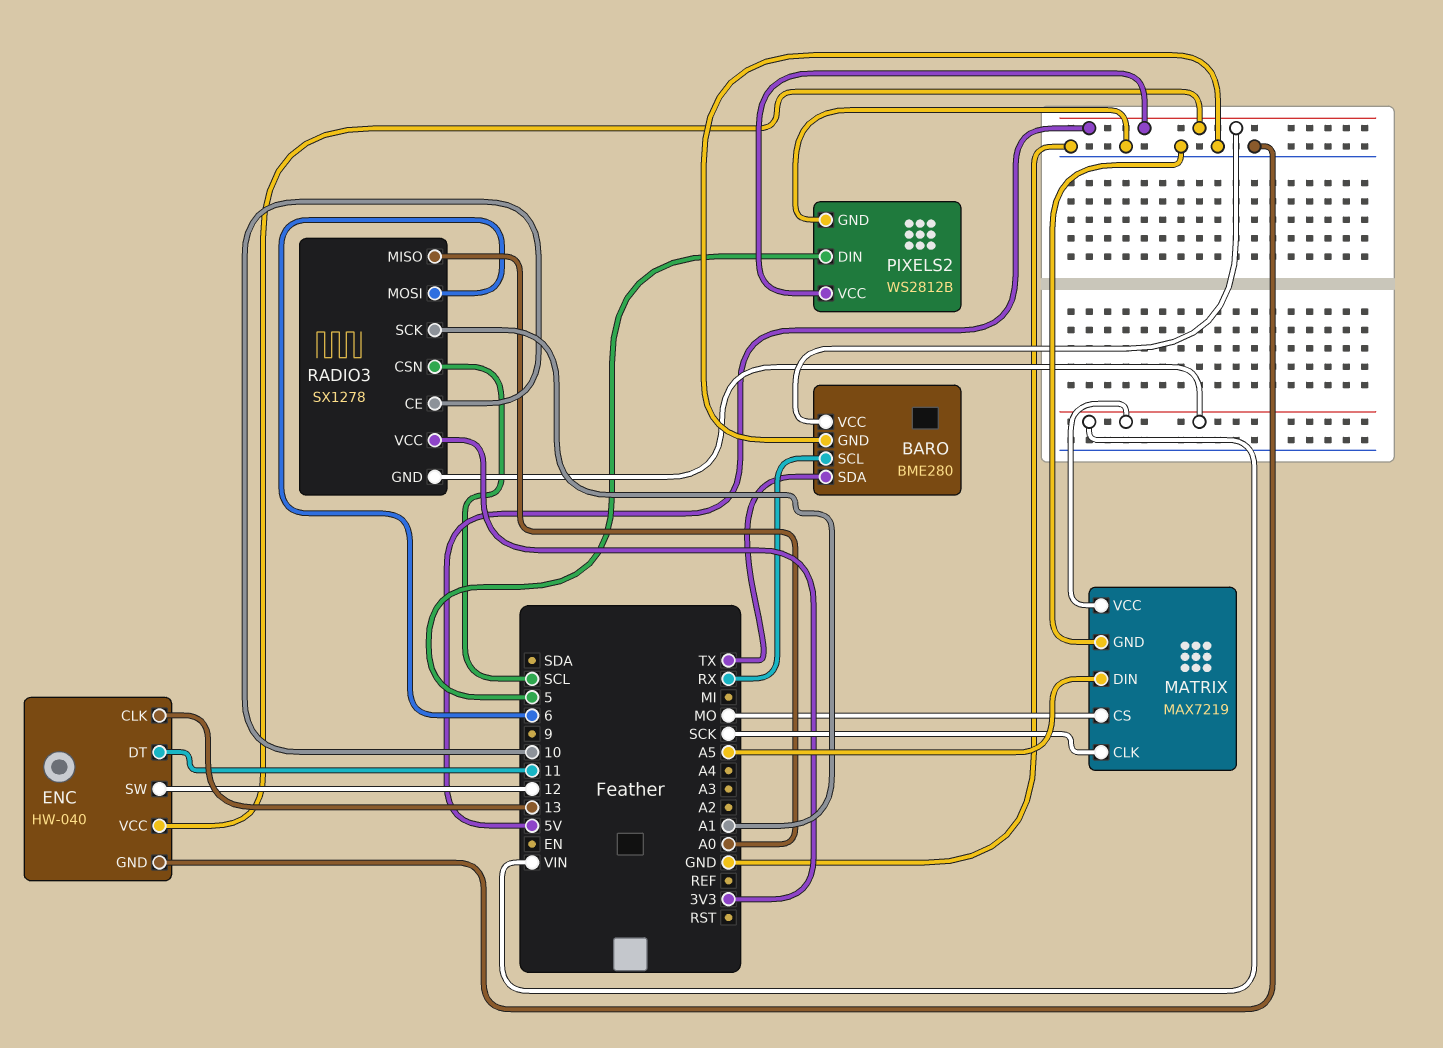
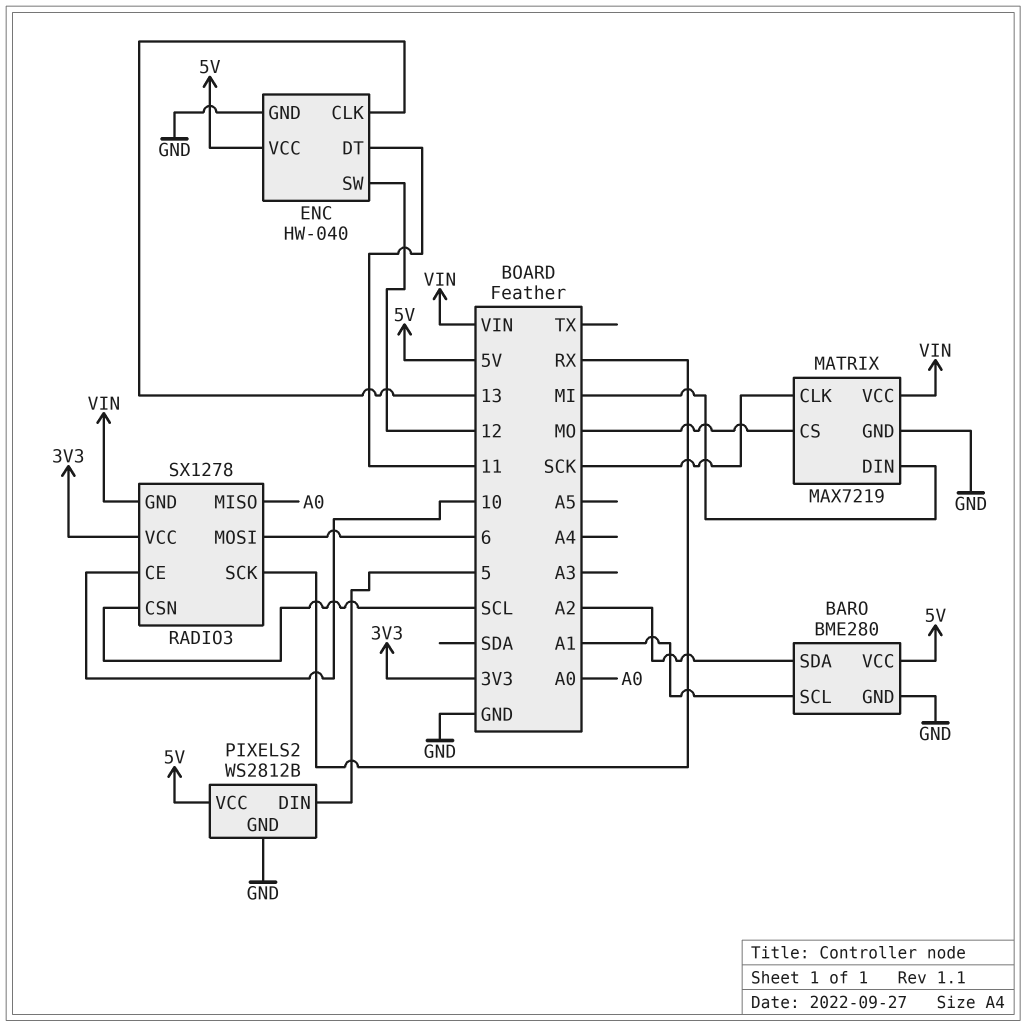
BARO pin SCL: RX -> A1
BARO pin SDA: TX -> A2
MATRIX pin DIN: A5 -> MI
RADIO3 pin SCK: A1 -> RX

